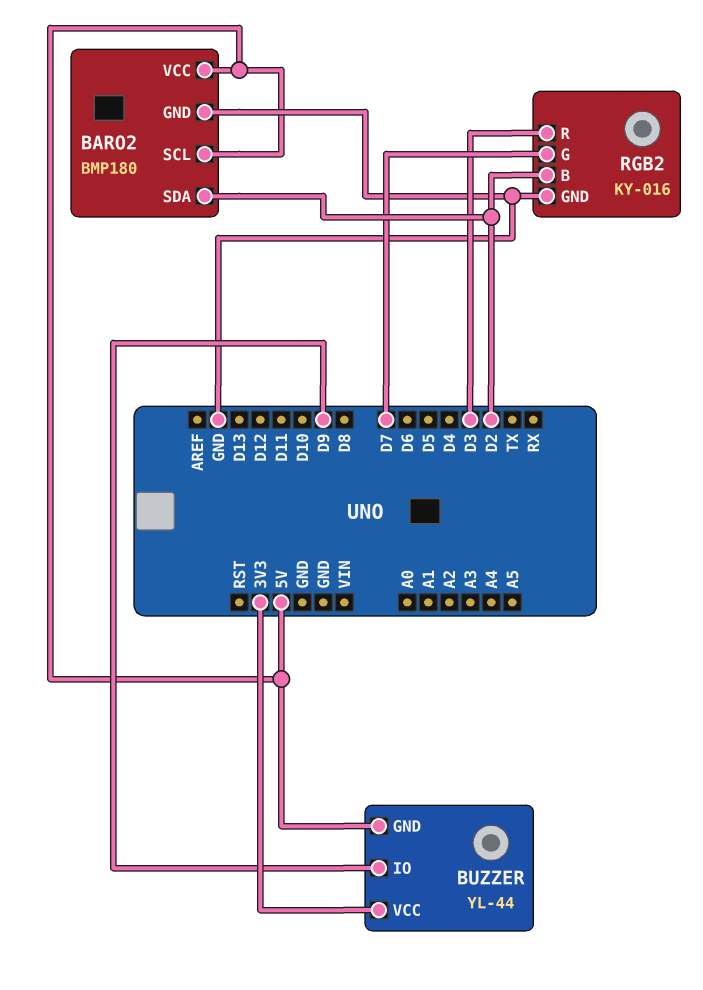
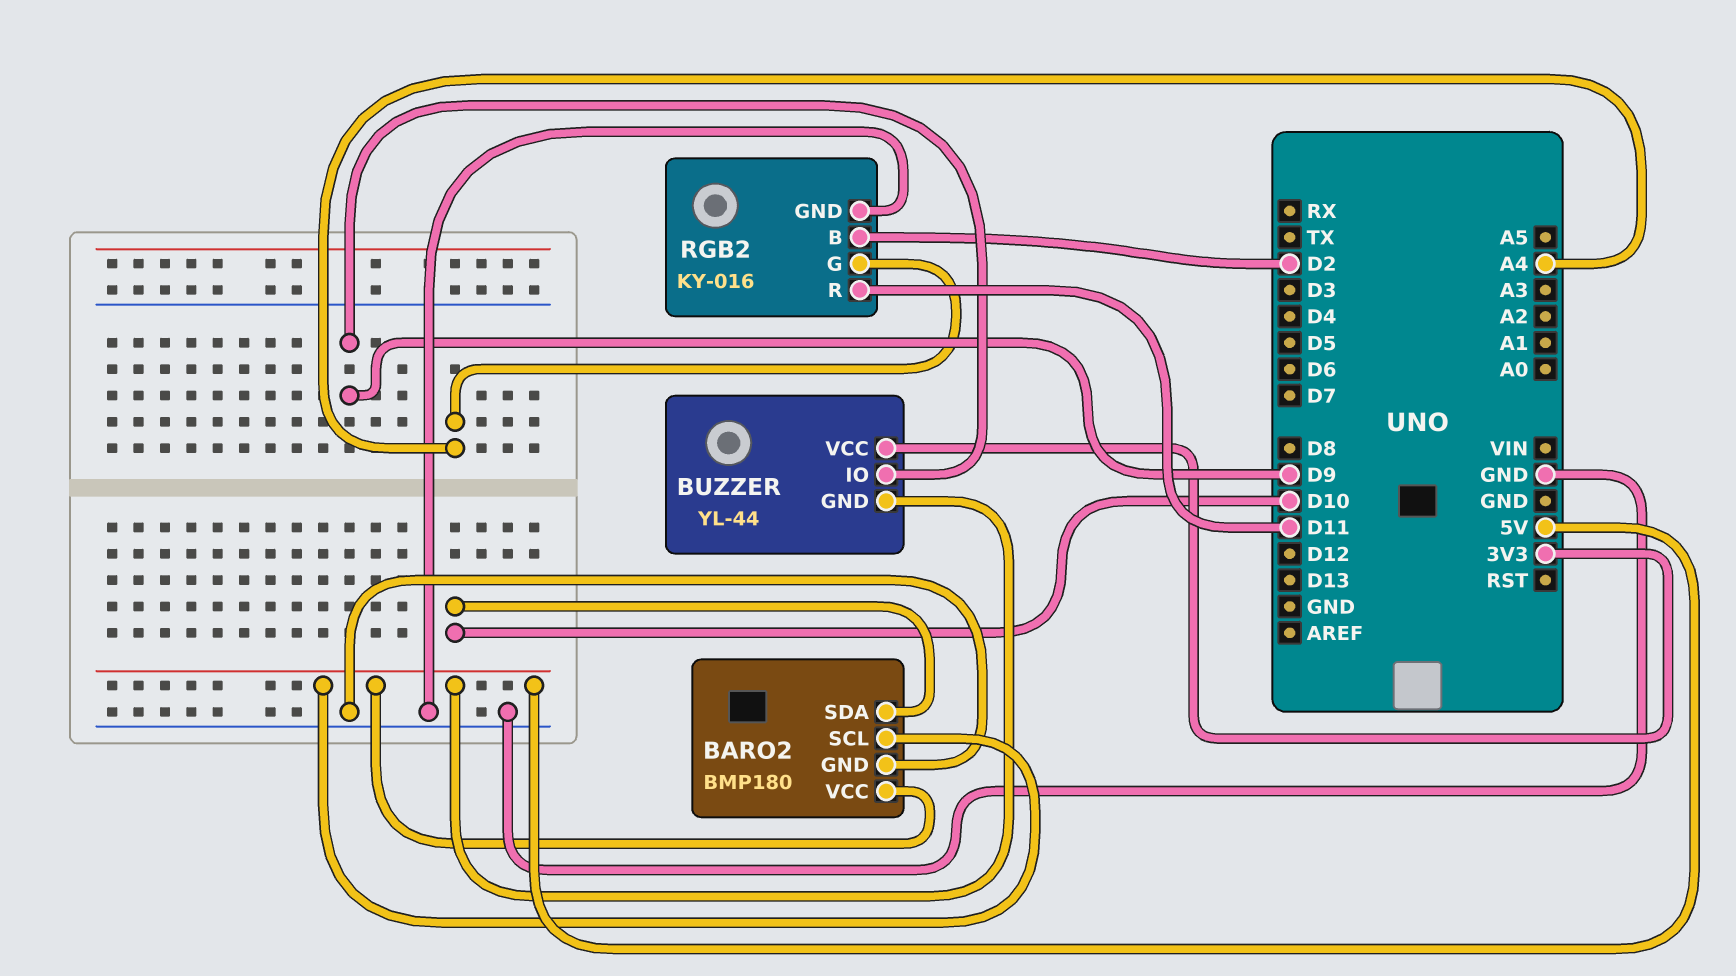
BARO2 pin SDA: D2 -> D10
RGB2 pin G: D7 -> A4
RGB2 pin R: D3 -> D11

